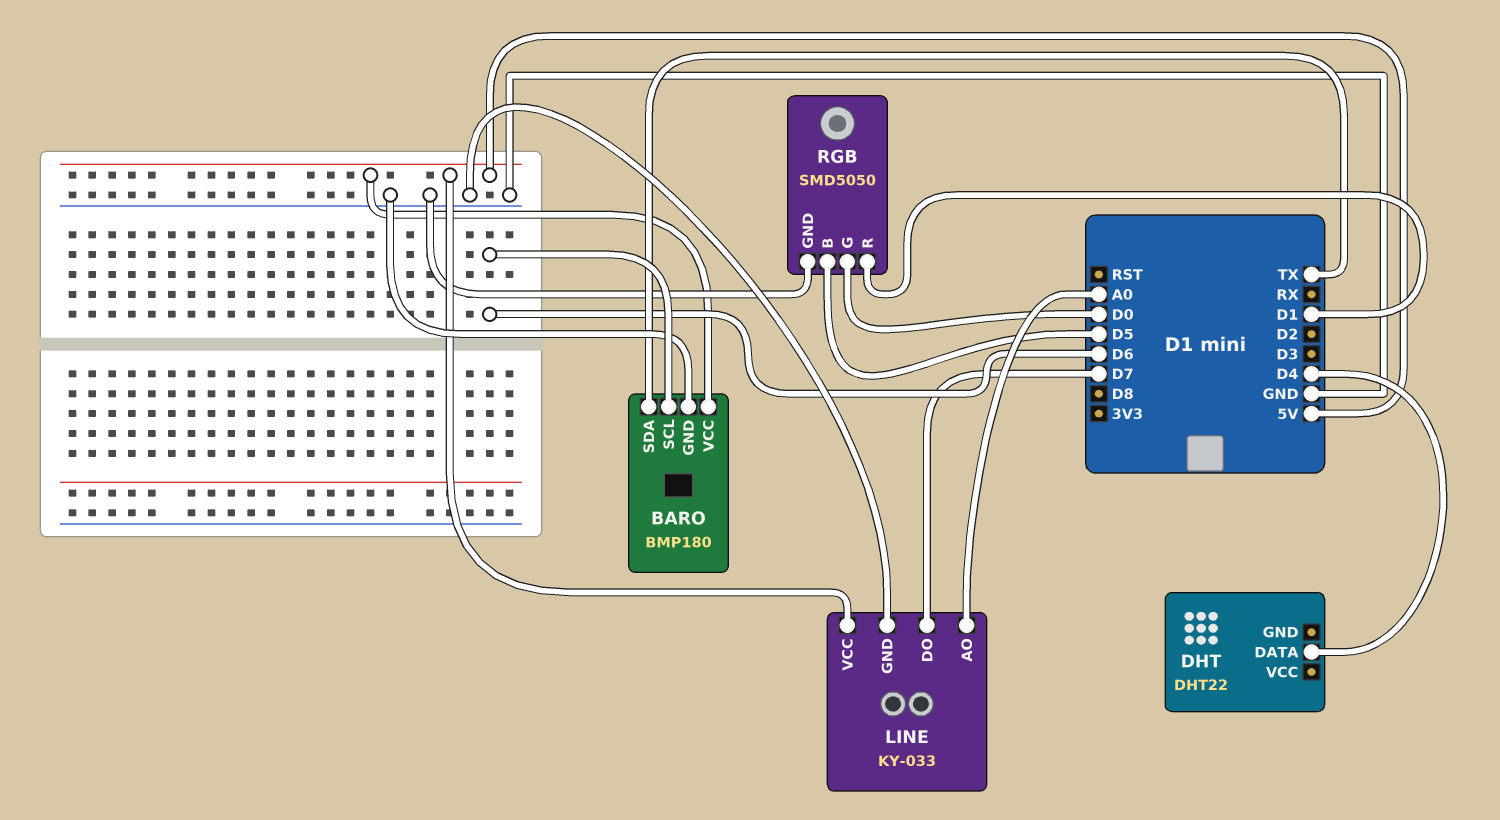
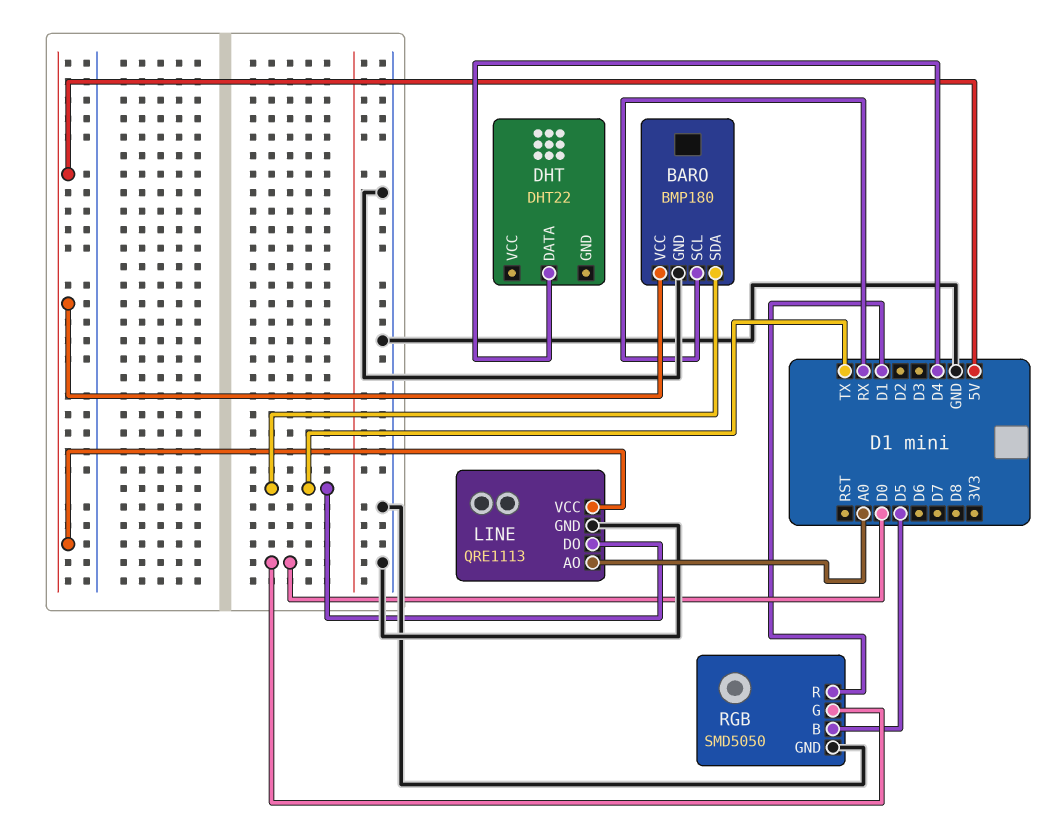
BARO pin SCL: D6 -> RX
LINE: KY-033 -> QRE1113
LINE pin DO: D7 -> TX

